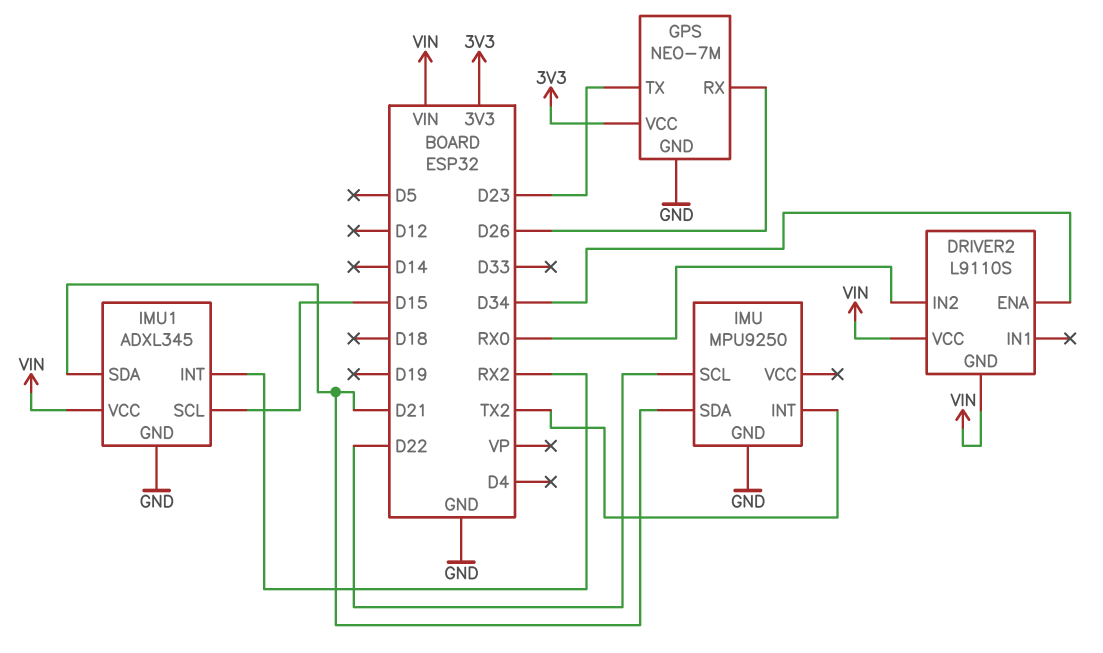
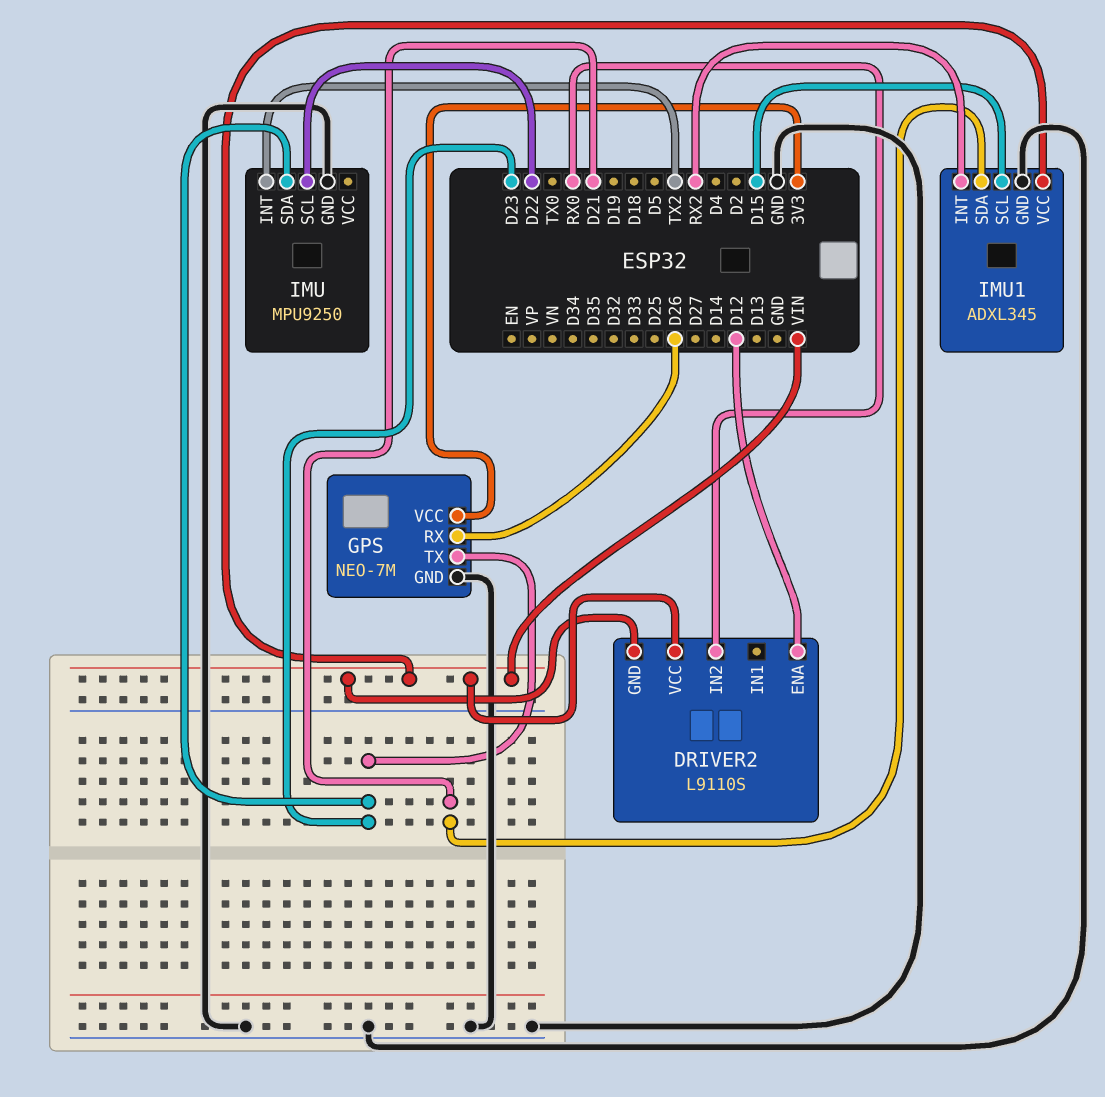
DRIVER2 pin ENA: D34 -> D12
IMU pin SDA: D21 -> D23

